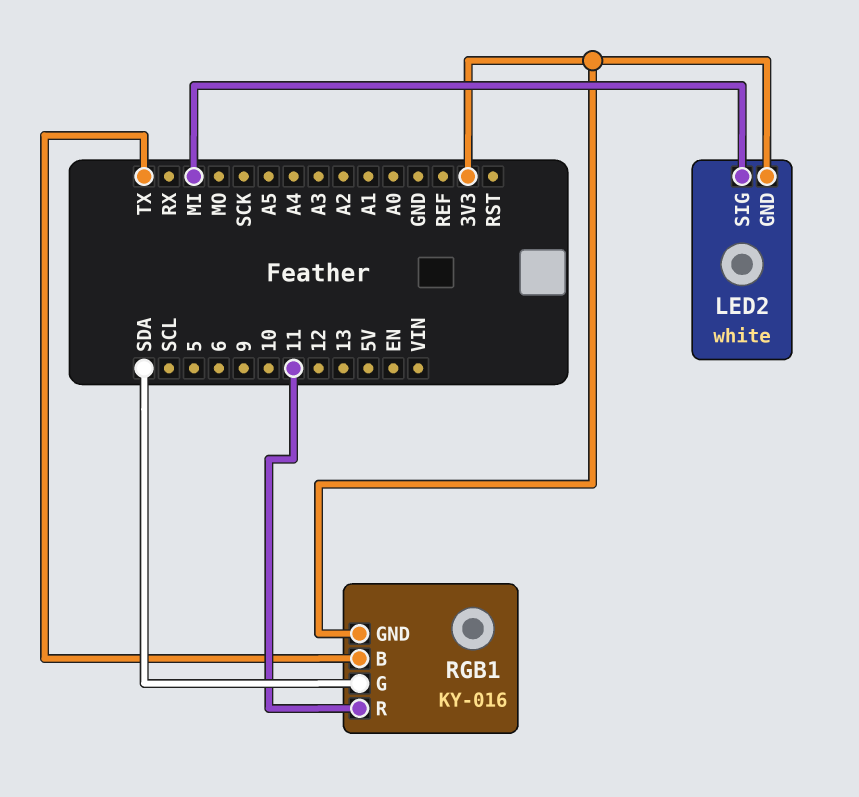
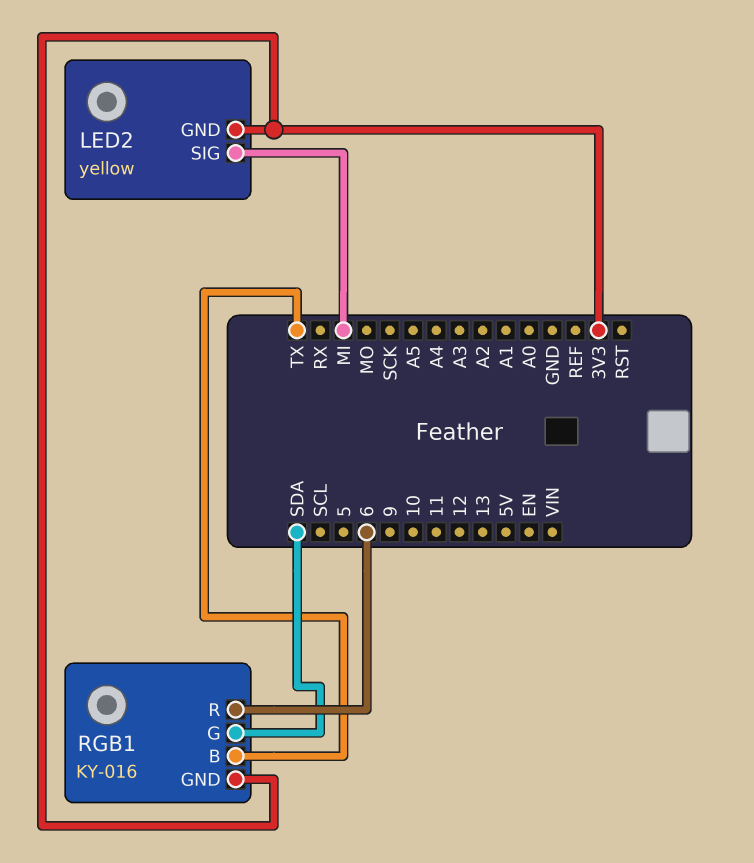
LED2: white -> yellow
RGB1 pin R: 11 -> 6

